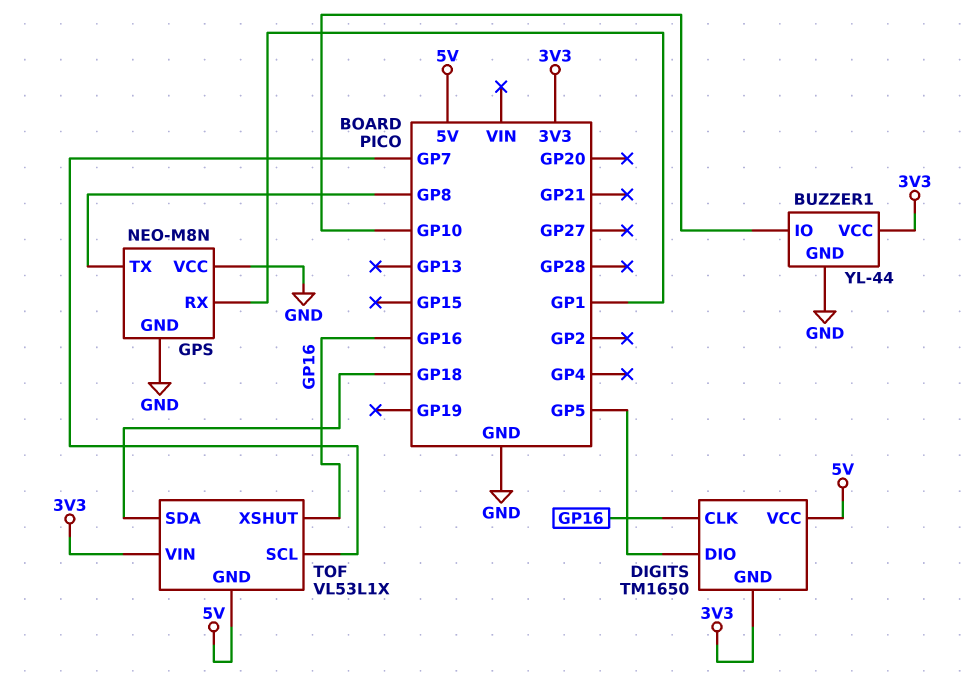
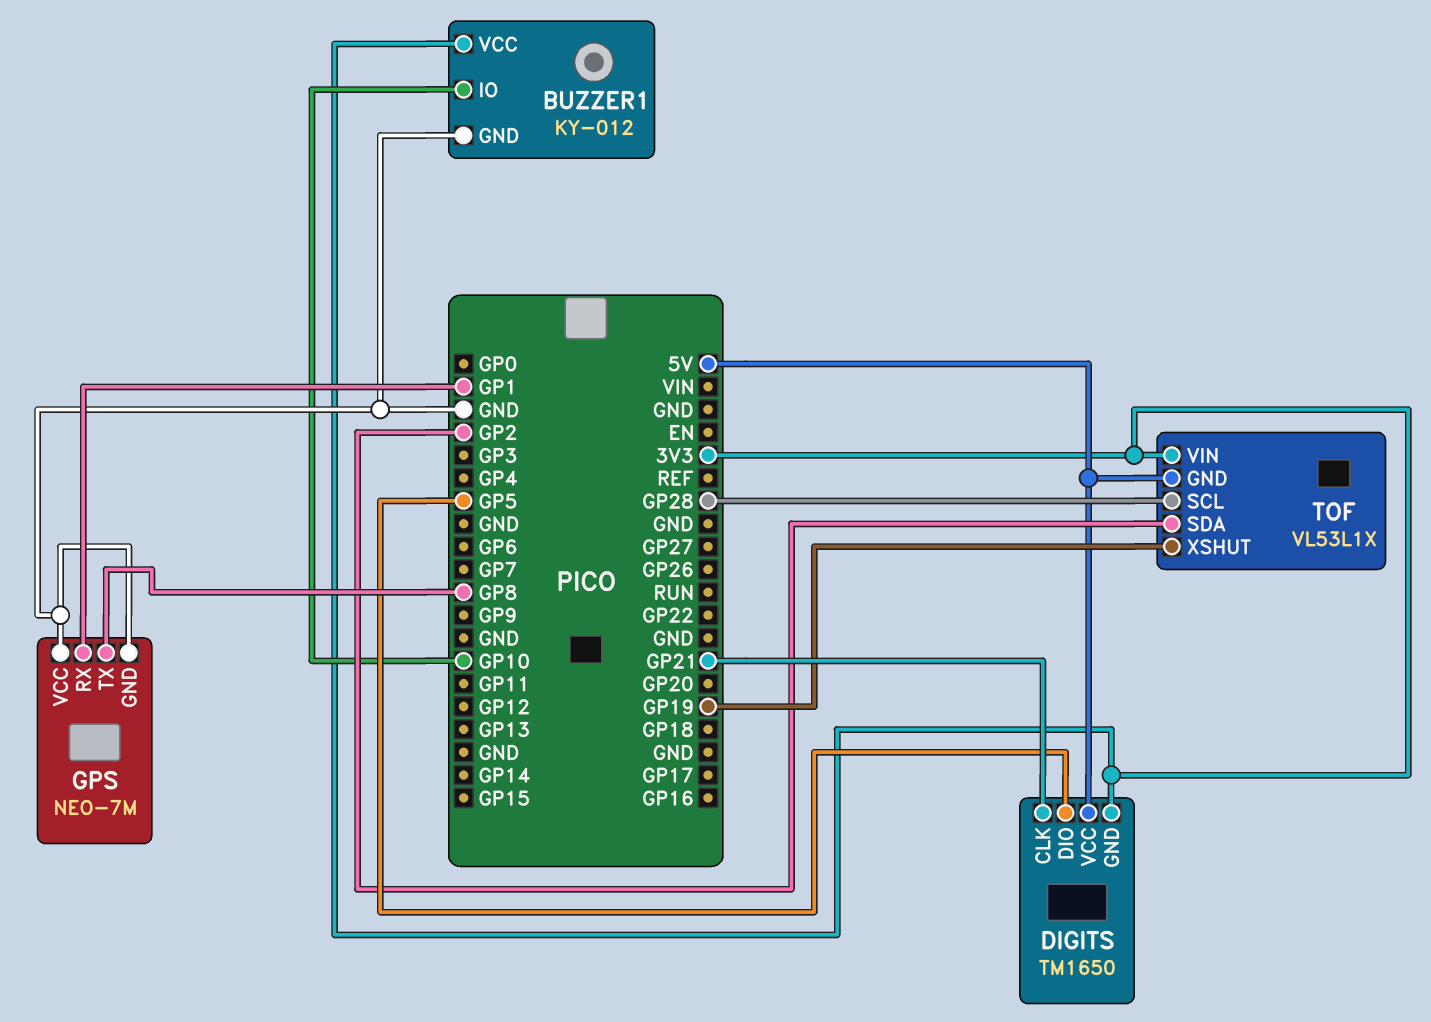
BUZZER1: YL-44 -> KY-012
DIGITS pin CLK: GP16 -> GP21
GPS: NEO-M8N -> NEO-7M
TOF pin SCL: GP7 -> GP28
TOF pin SDA: GP18 -> GP2
TOF pin XSHUT: GP16 -> GP19

